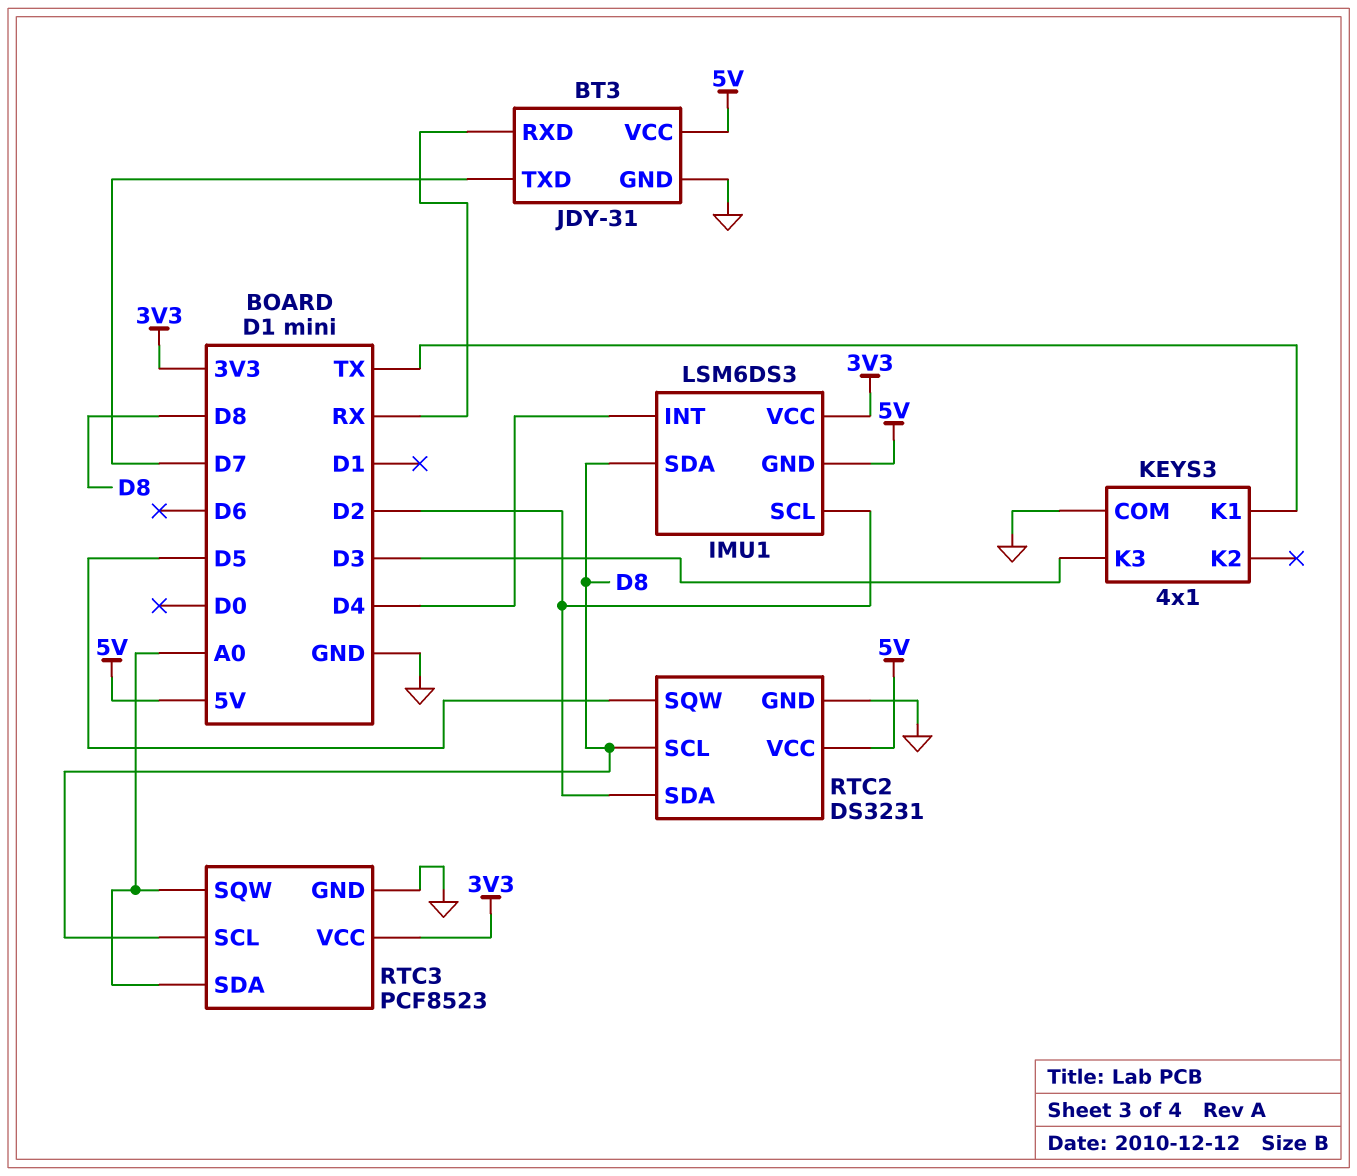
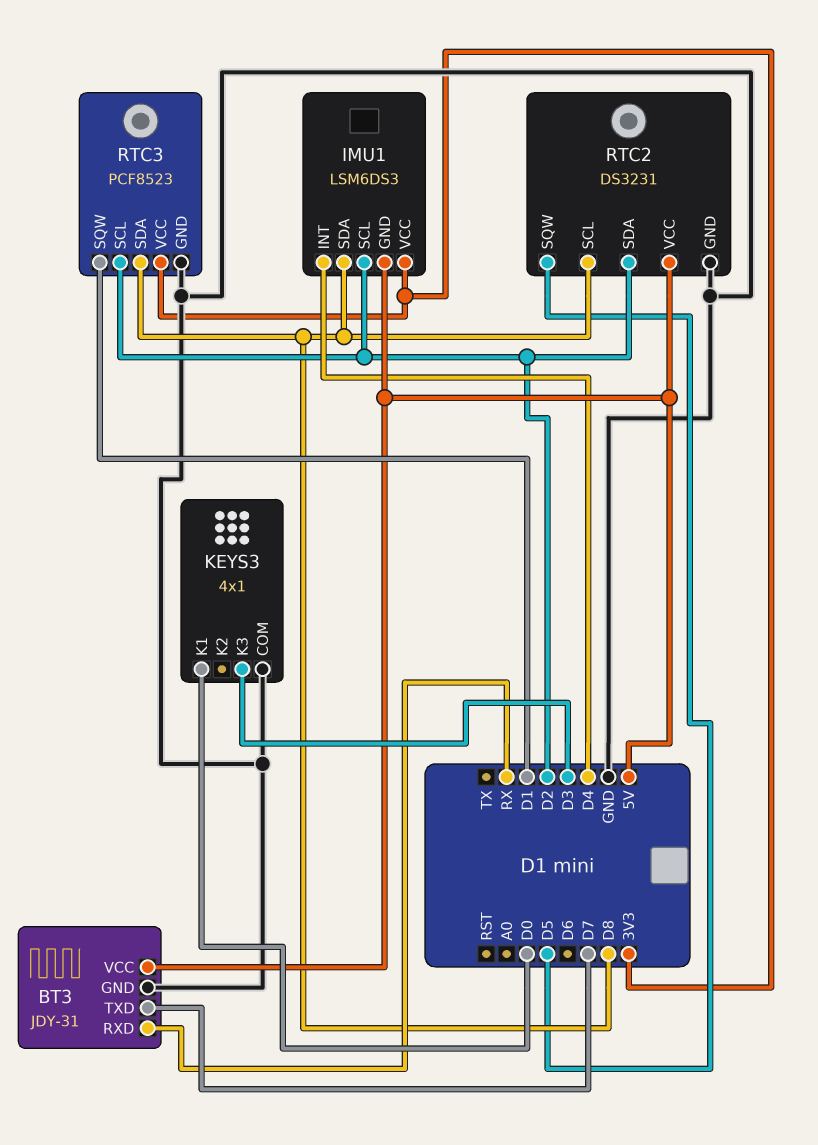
KEYS3 pin K1: TX -> D0
RTC3 pin SCL: D8 -> D2
RTC3 pin SDA: A0 -> D8
RTC3 pin SQW: A0 -> D1

